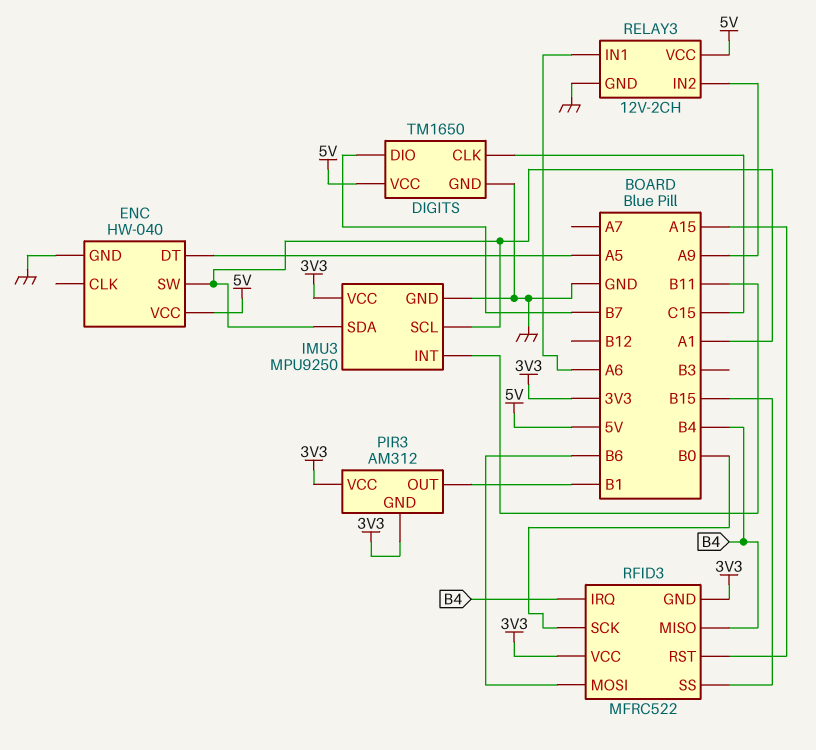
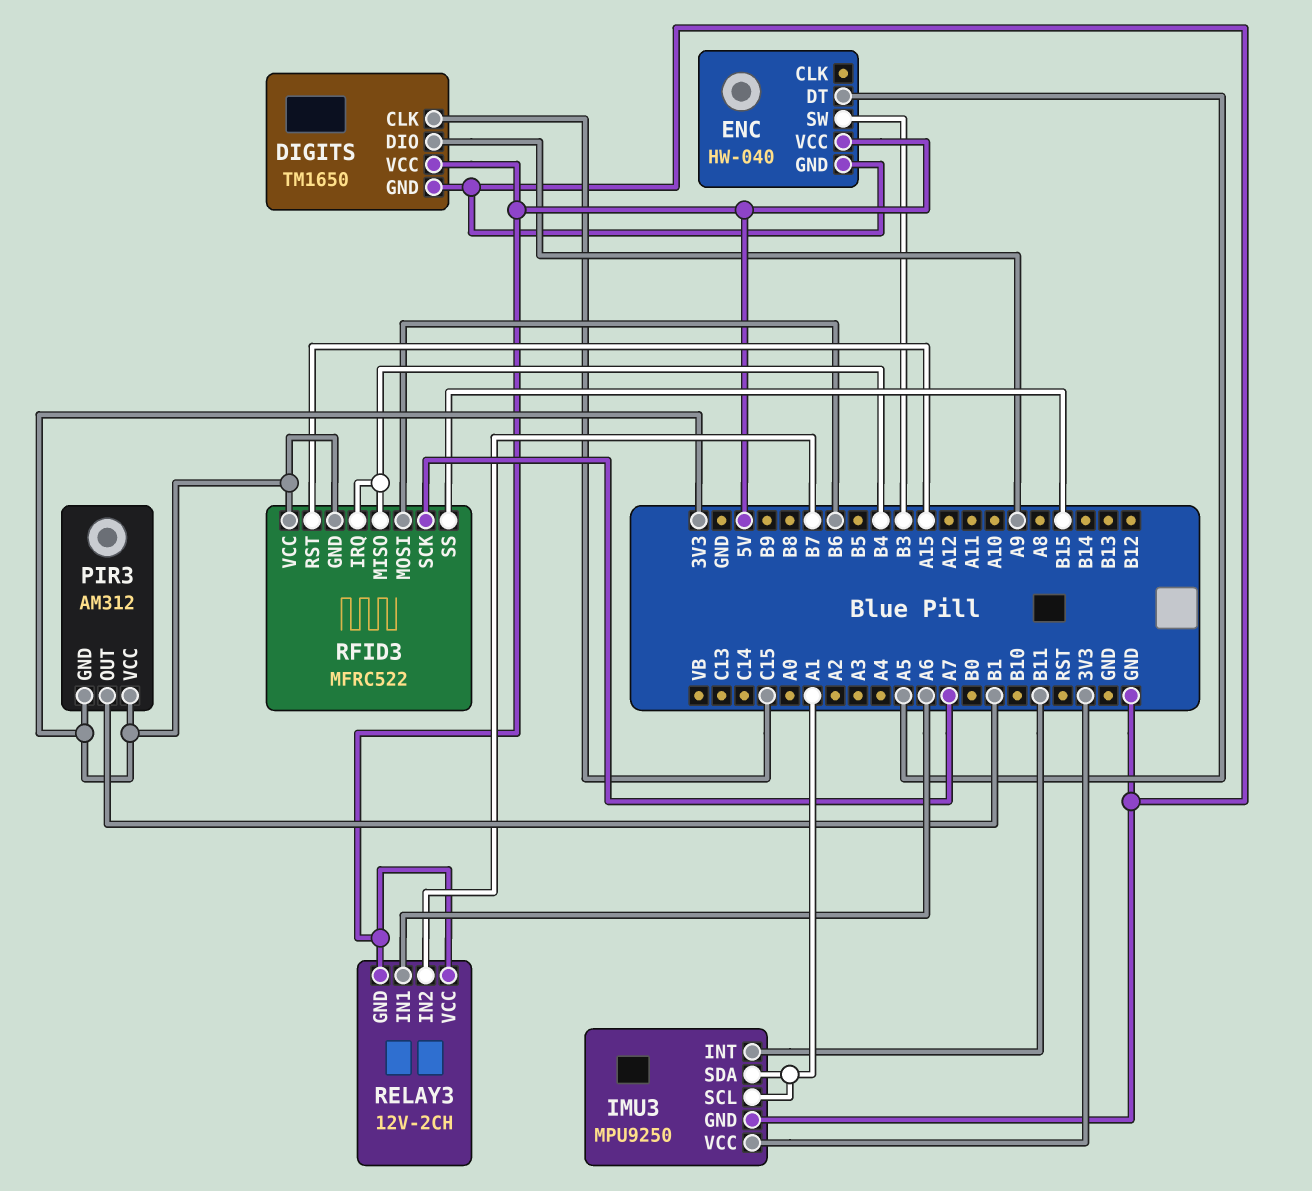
DIGITS pin DIO: B7 -> A9
ENC pin SW: A1 -> B3
RELAY3 pin GND: GND -> 5V
RELAY3 pin IN2: A9 -> B7
RFID3 pin SCK: B0 -> A7

